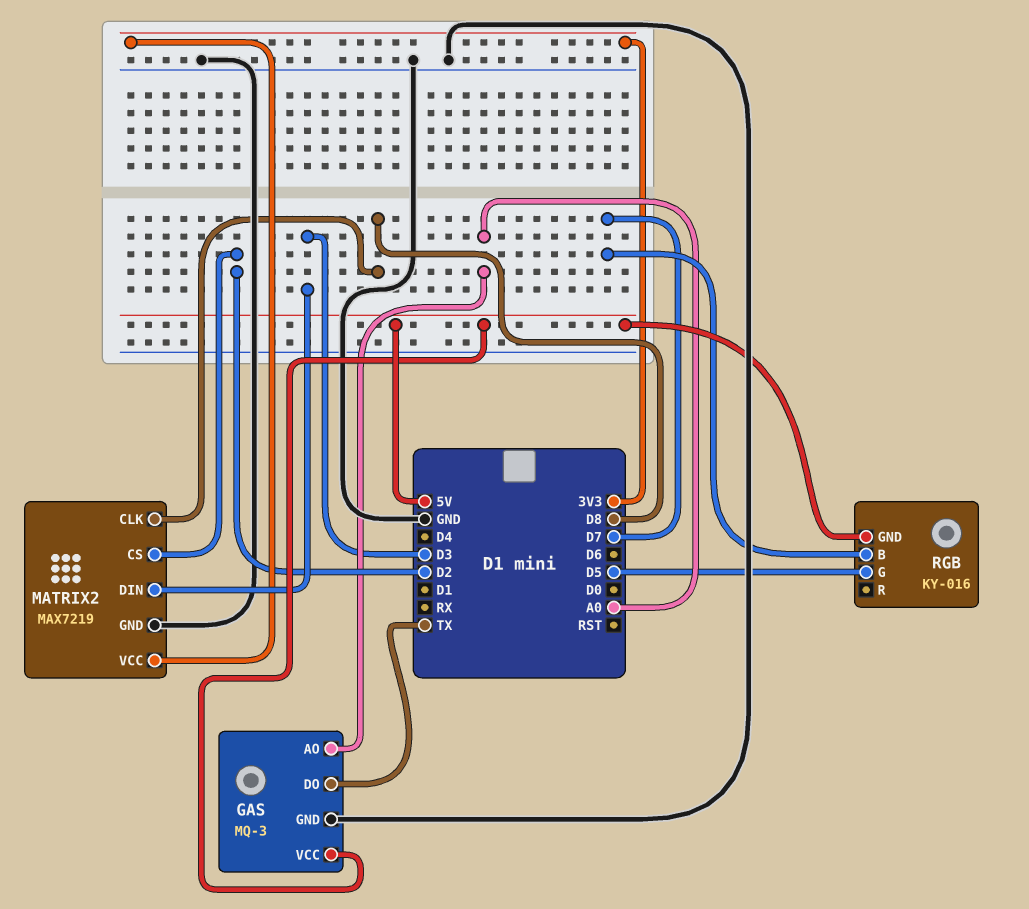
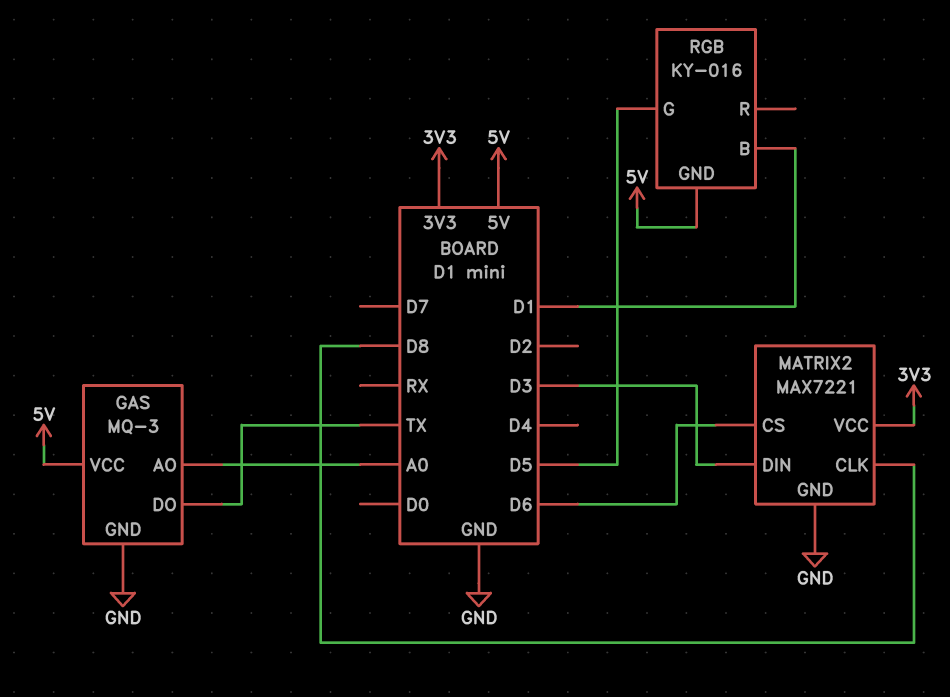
MATRIX2: MAX7219 -> MAX7221
MATRIX2 pin CS: D2 -> D6
RGB pin B: D7 -> D1

